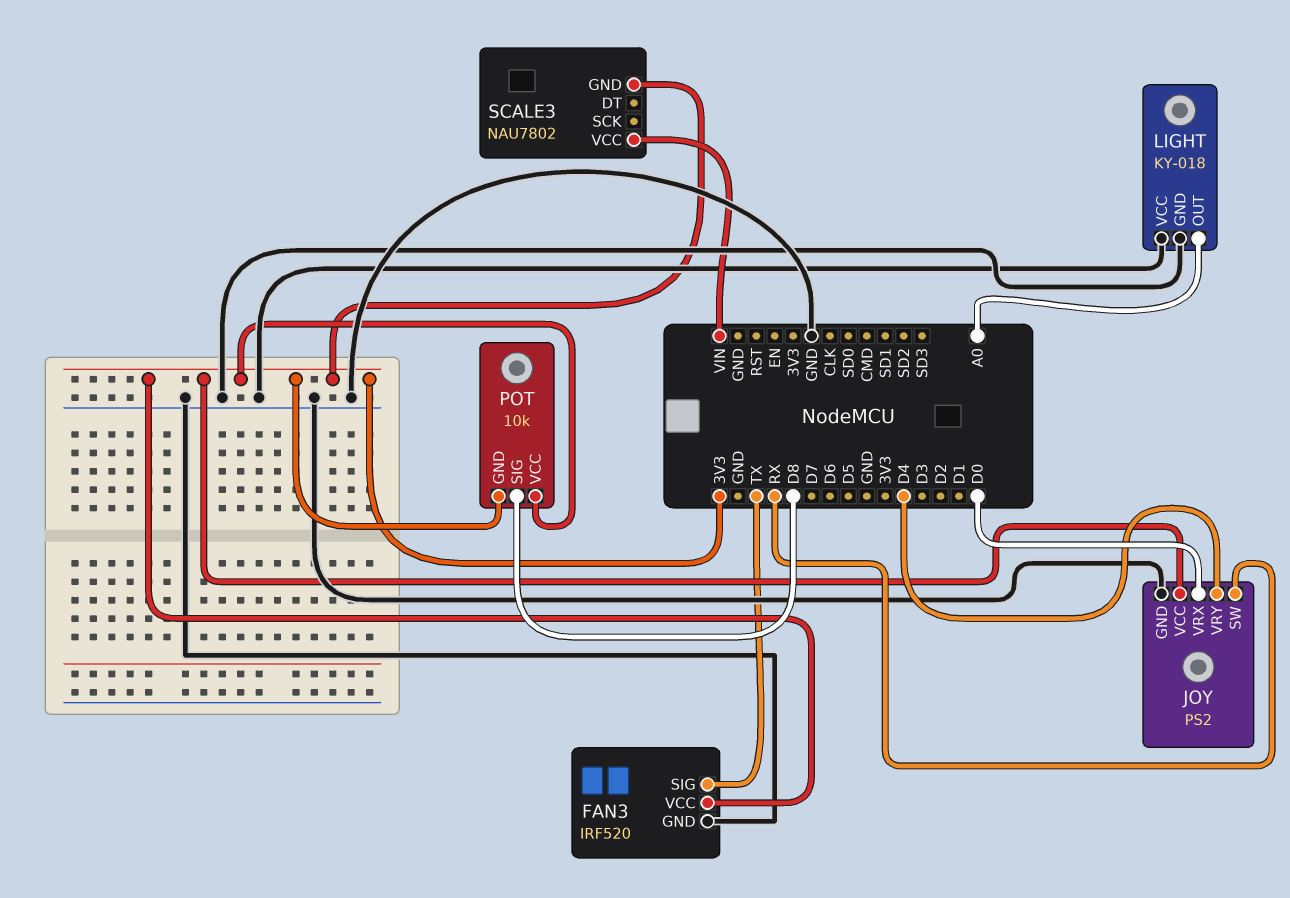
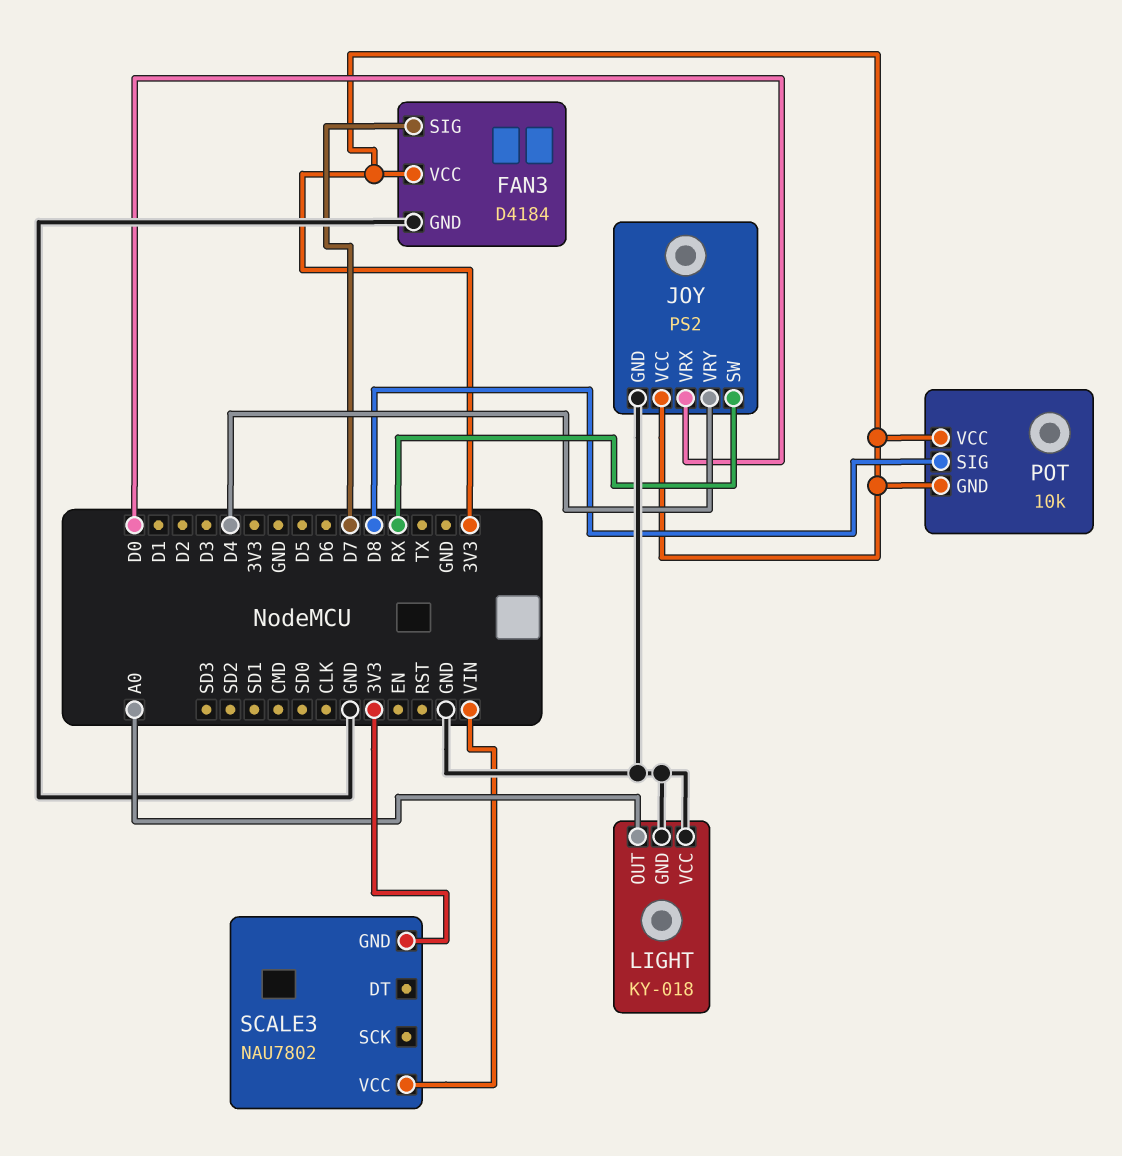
FAN3: IRF520 -> D4184
FAN3 pin SIG: TX -> D7

